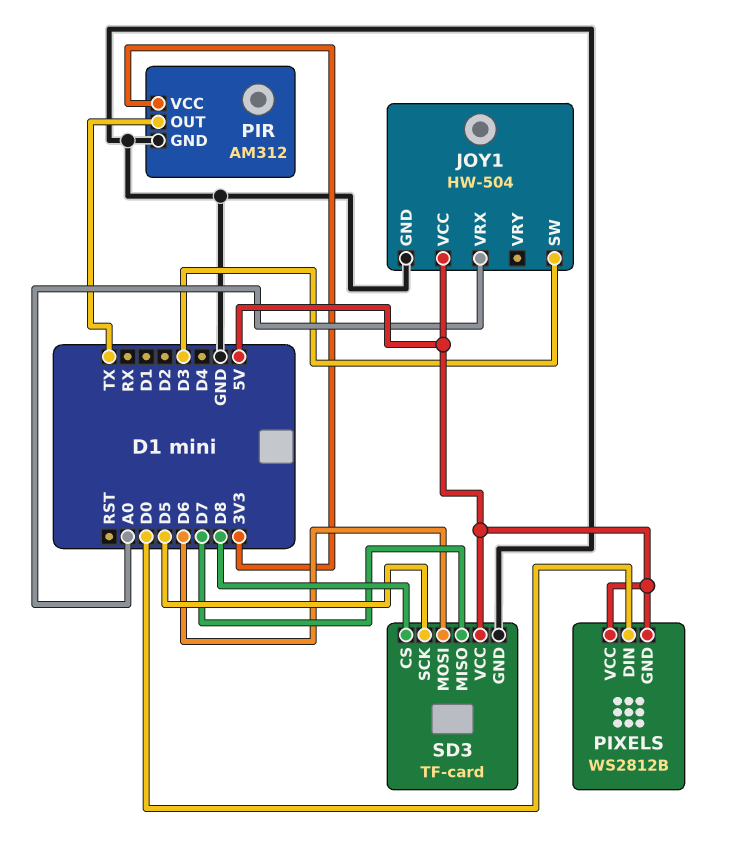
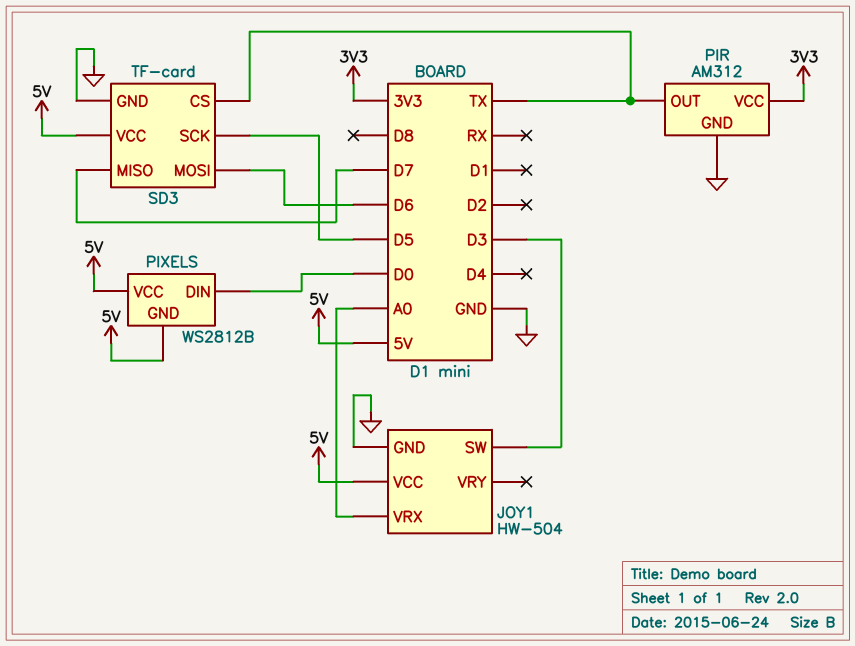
SD3 pin CS: D8 -> TX

